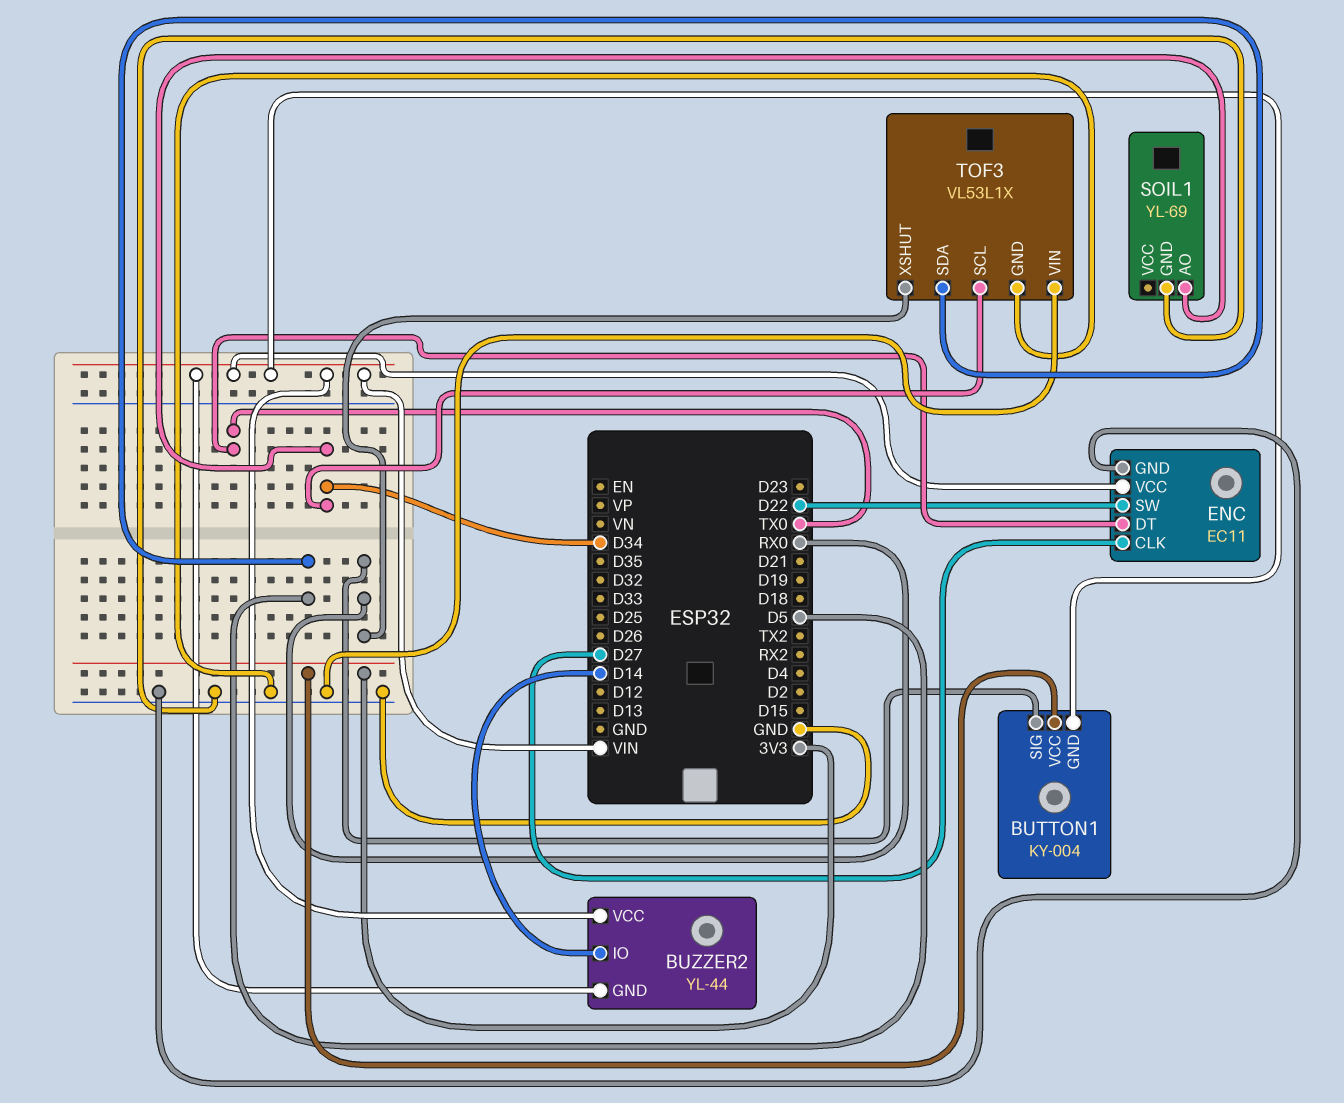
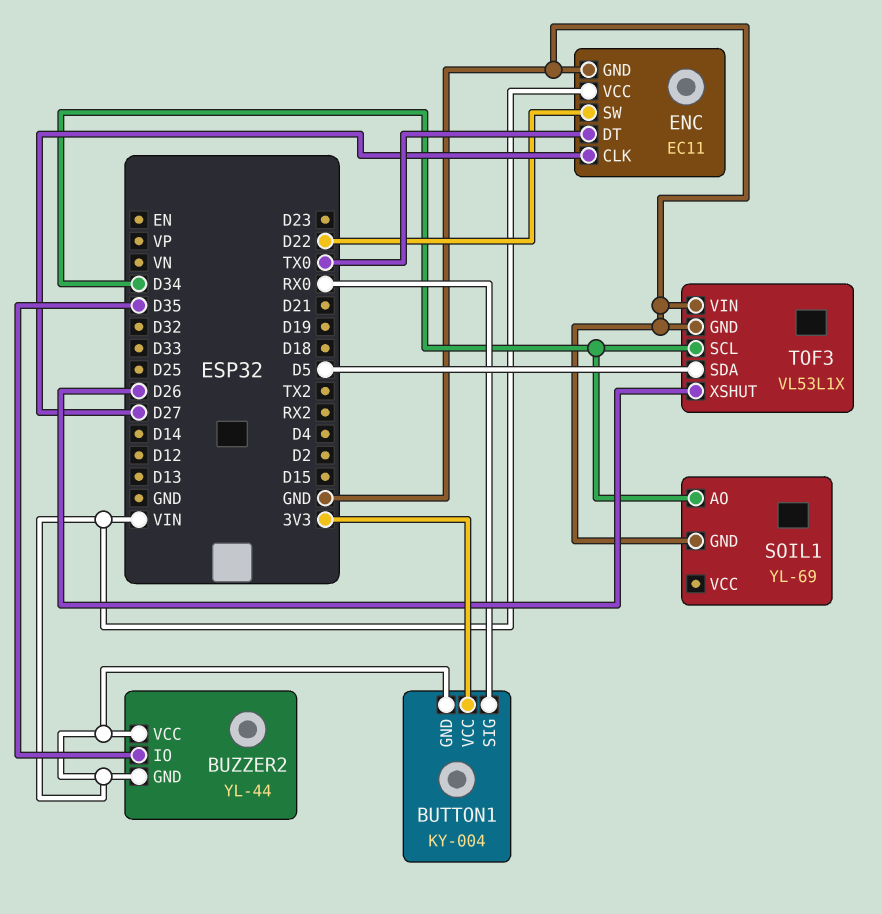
BUZZER2 pin IO: D14 -> D35
TOF3 pin XSHUT: RX0 -> D26

